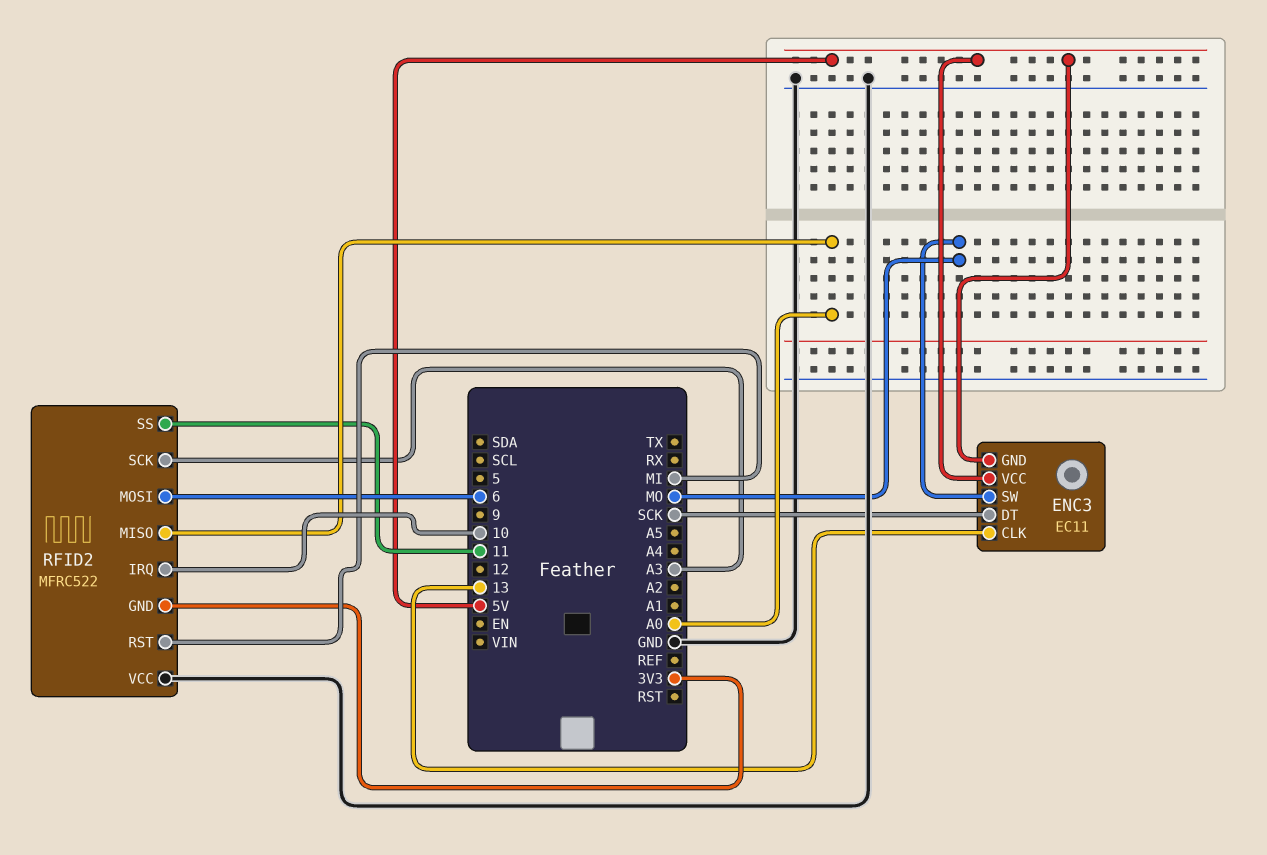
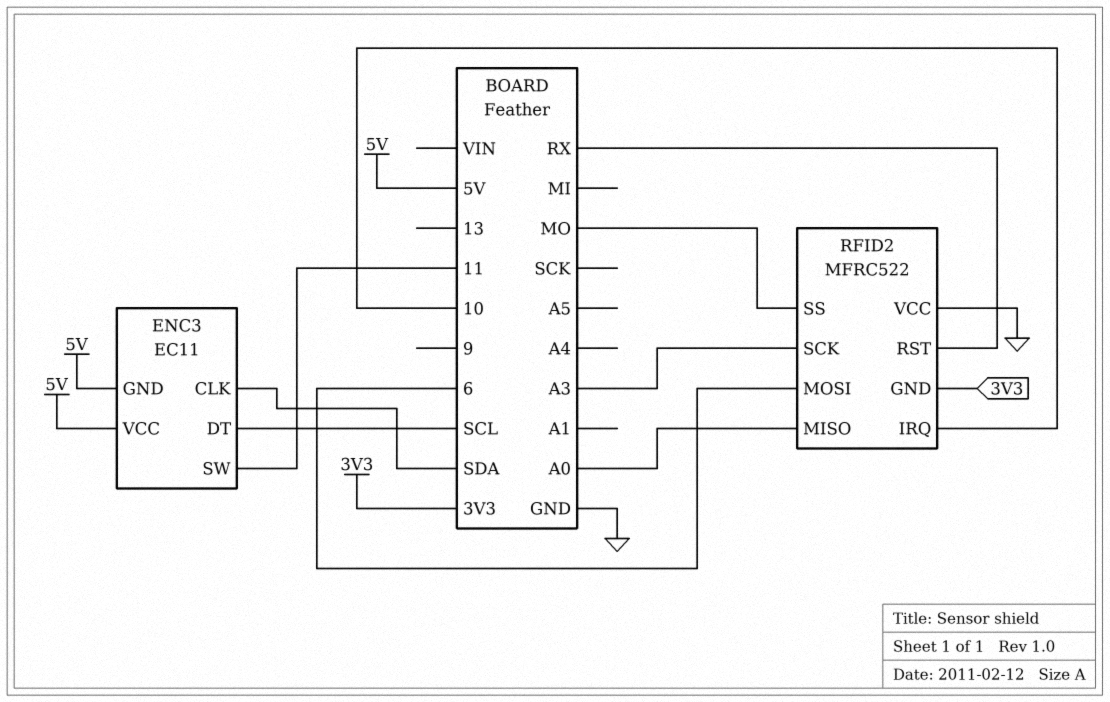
ENC3 pin CLK: 13 -> SDA
ENC3 pin DT: SCK -> SCL
ENC3 pin SW: MO -> 11
RFID2 pin RST: MI -> RX
RFID2 pin SS: 11 -> MO

